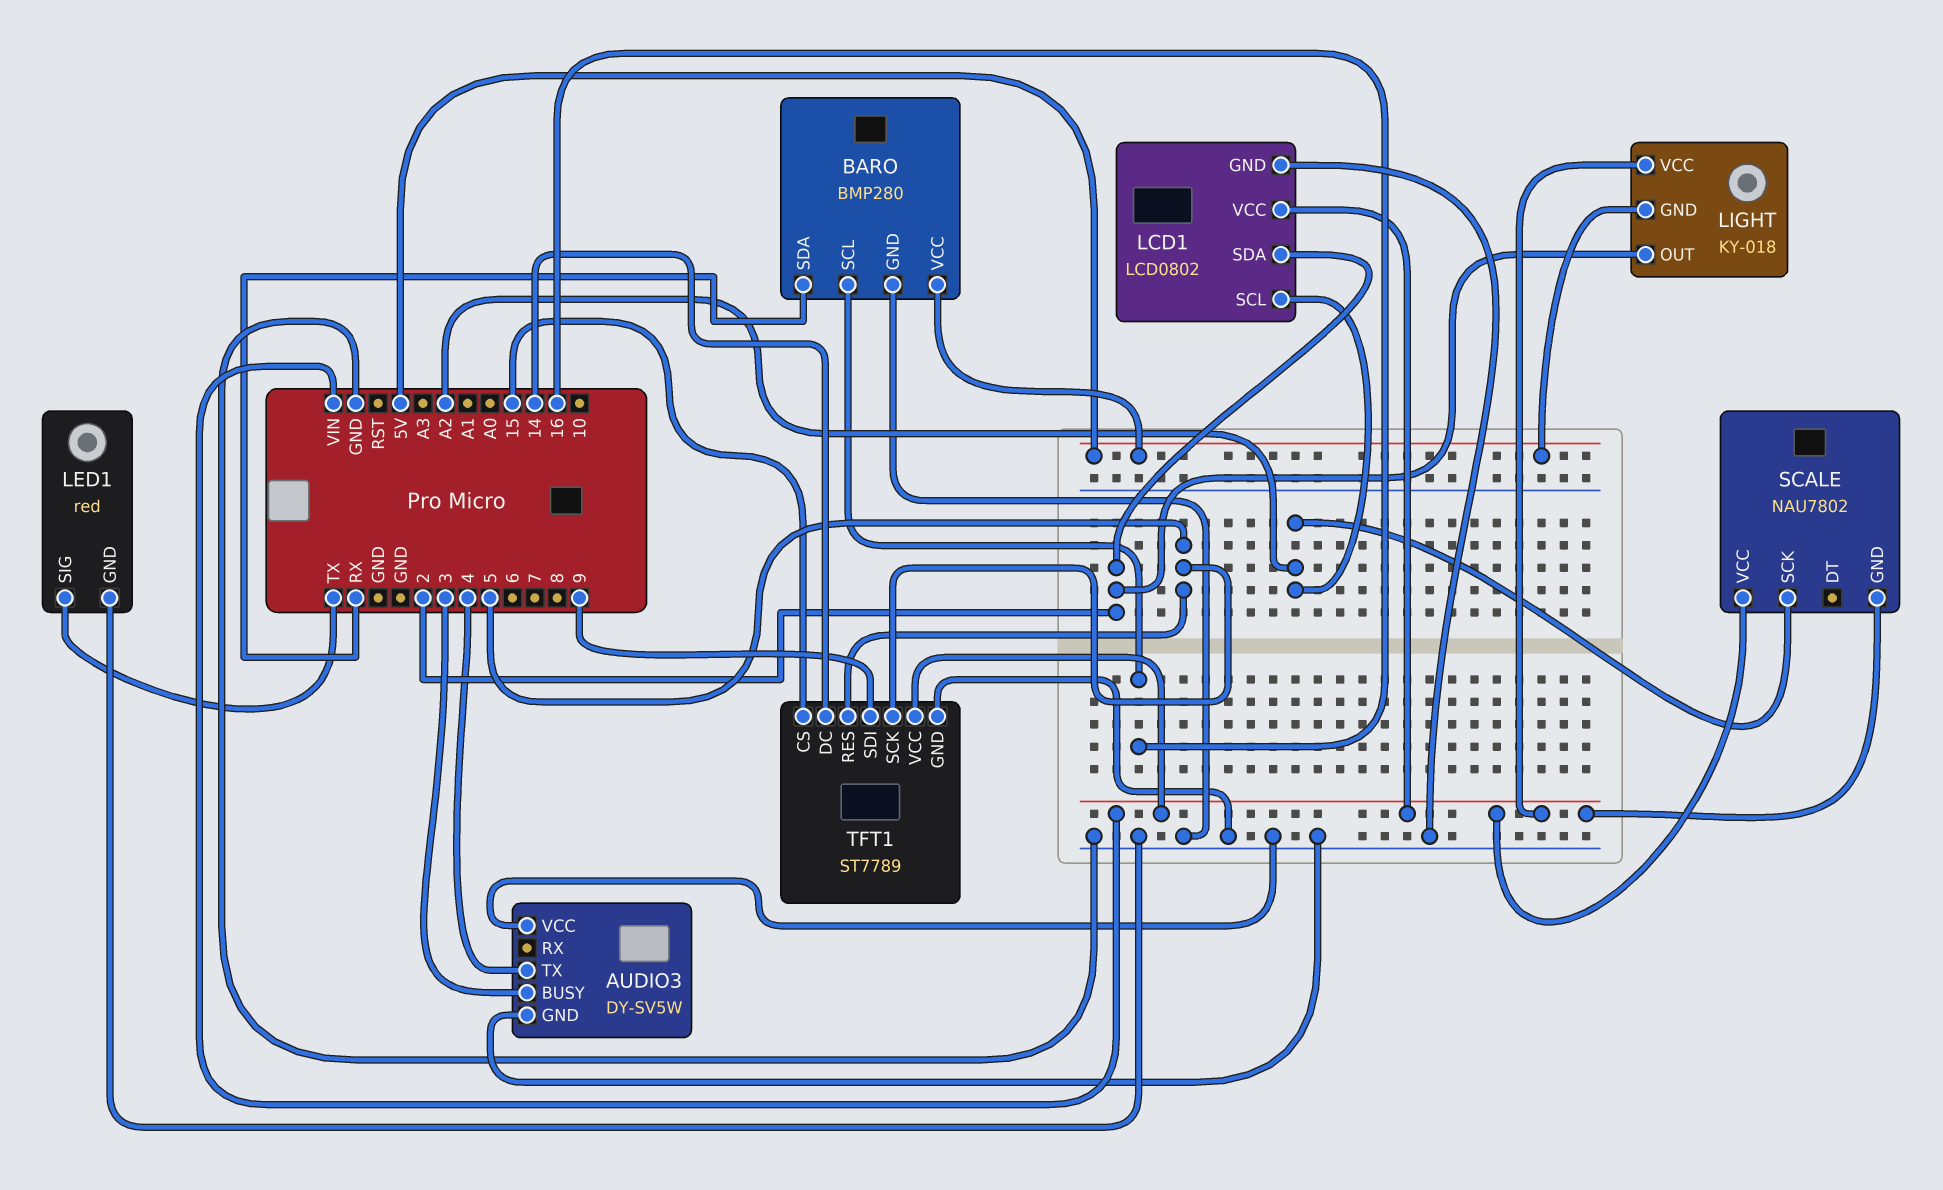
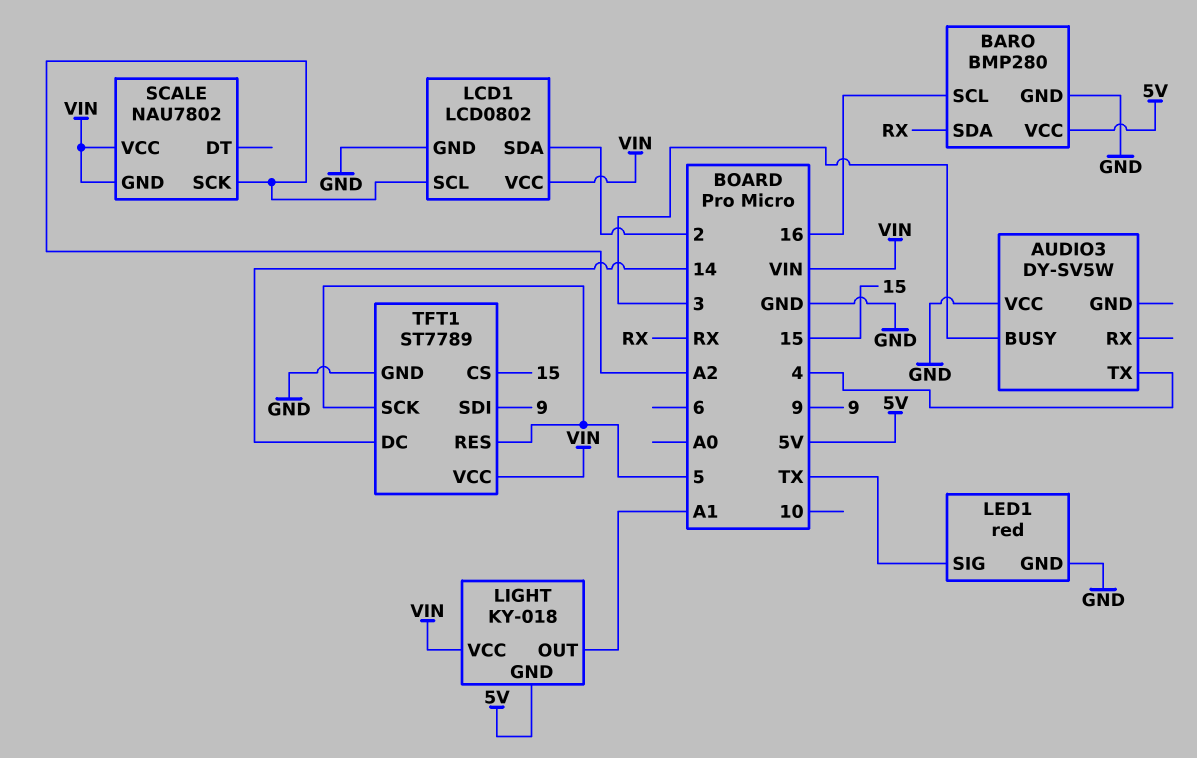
AUDIO3 pin GND: GND -> none
LIGHT pin OUT: 2 -> A1

